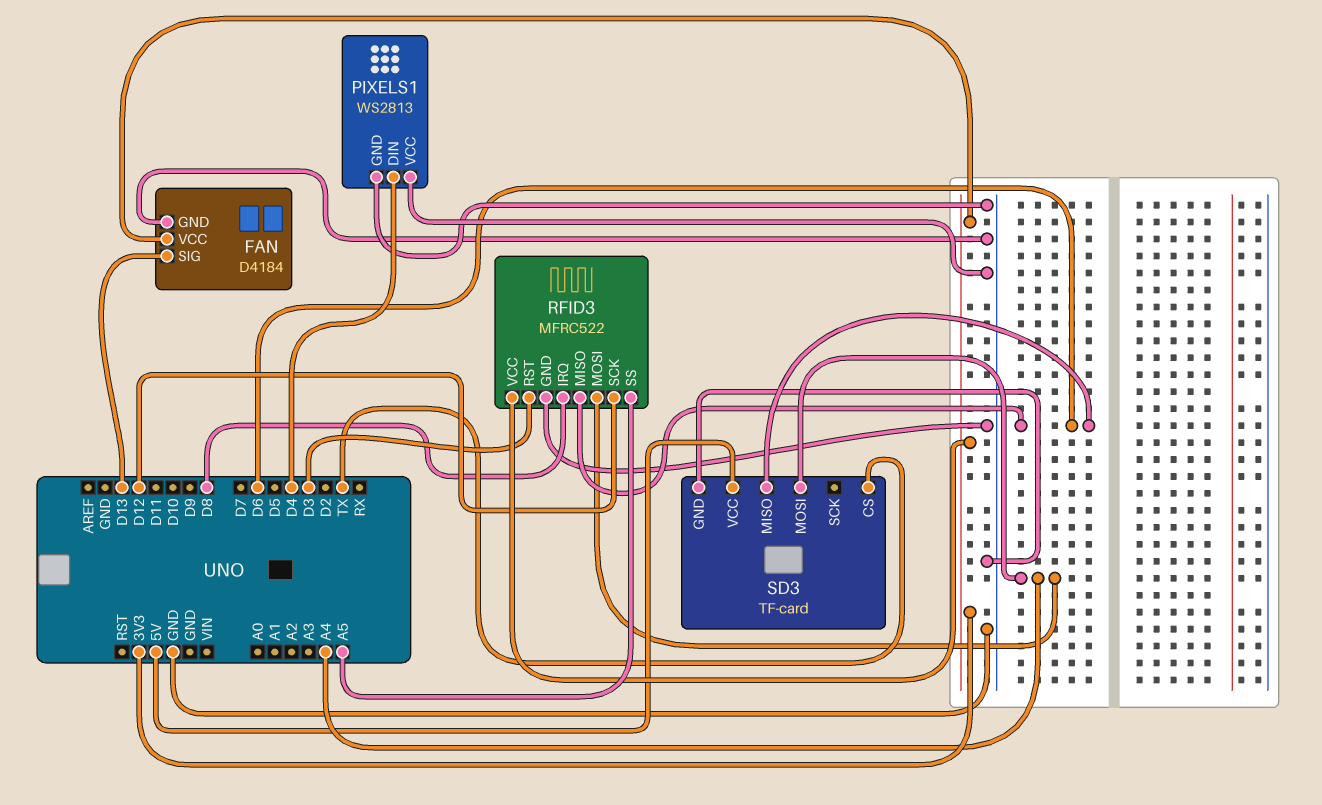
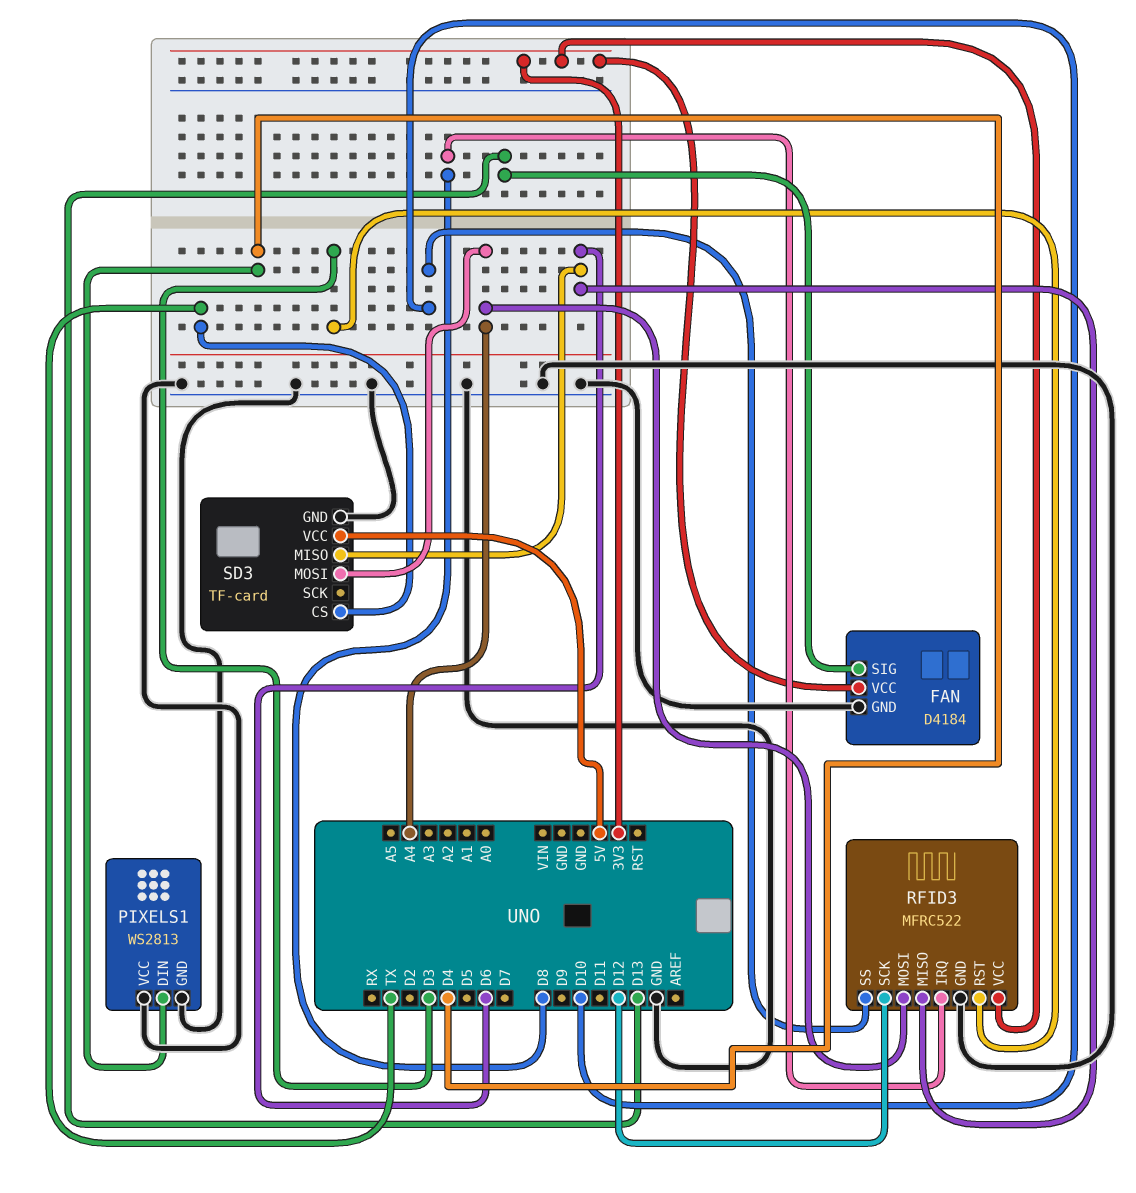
RFID3 pin SS: A5 -> D10

